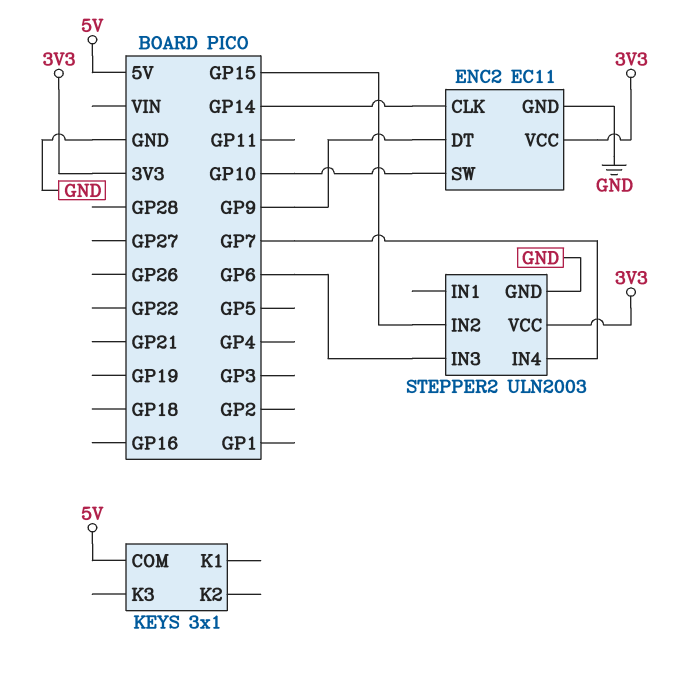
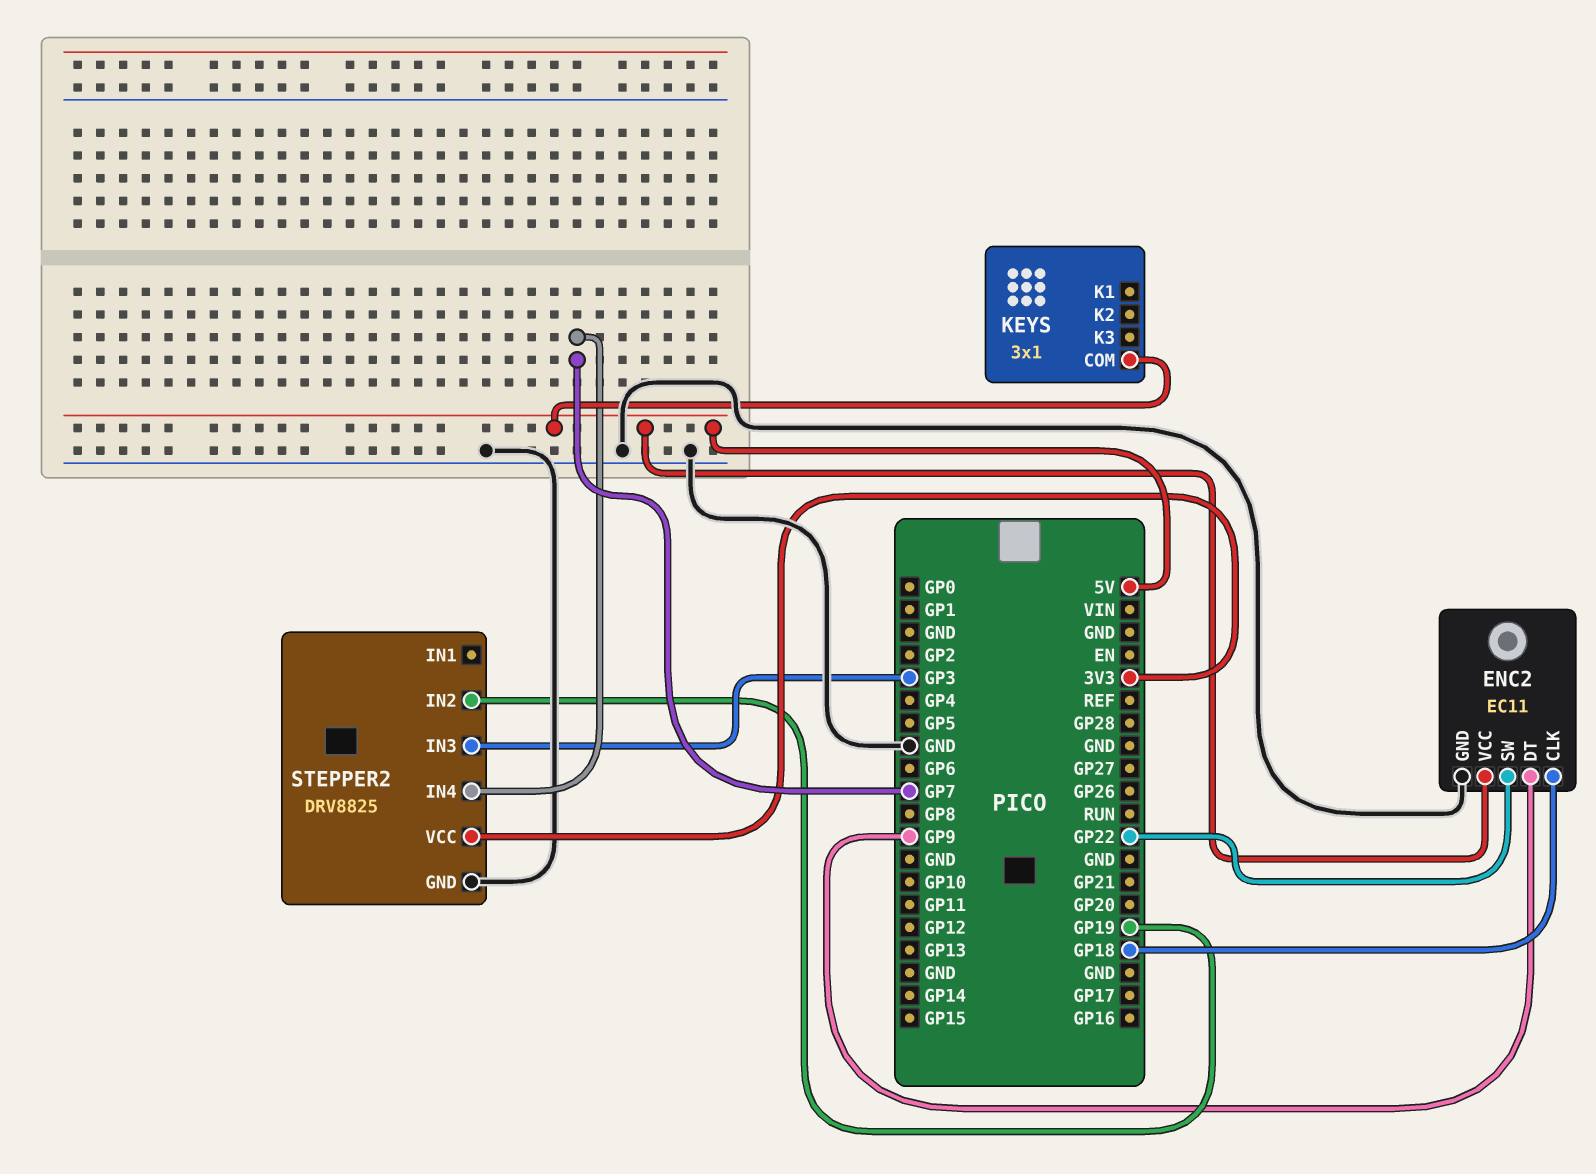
ENC2 pin CLK: GP14 -> GP18
ENC2 pin SW: GP10 -> GP22
ENC2 pin VCC: 3V3 -> 5V
STEPPER2: ULN2003 -> DRV8825
STEPPER2 pin IN2: GP15 -> GP19
STEPPER2 pin IN3: GP6 -> GP3

